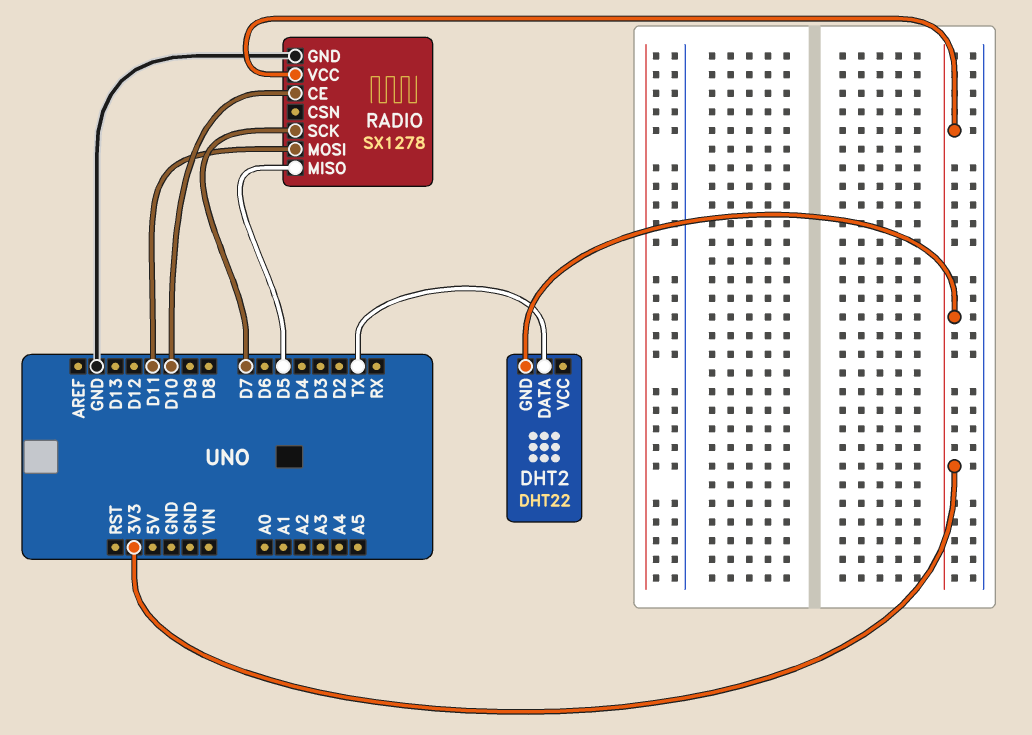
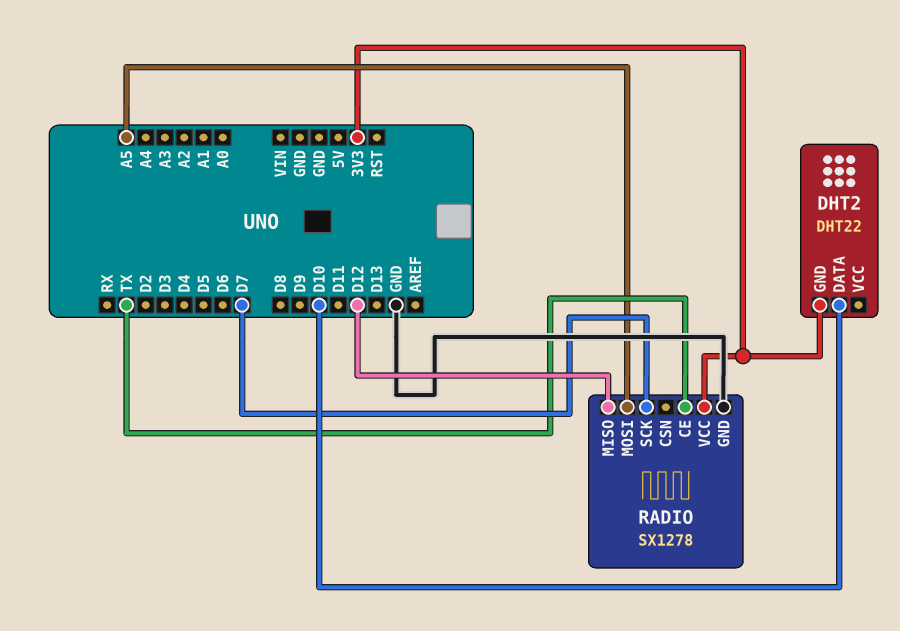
DHT2 pin DATA: TX -> D10
RADIO pin CE: D10 -> TX
RADIO pin MISO: D5 -> D12
RADIO pin MOSI: D11 -> A5

